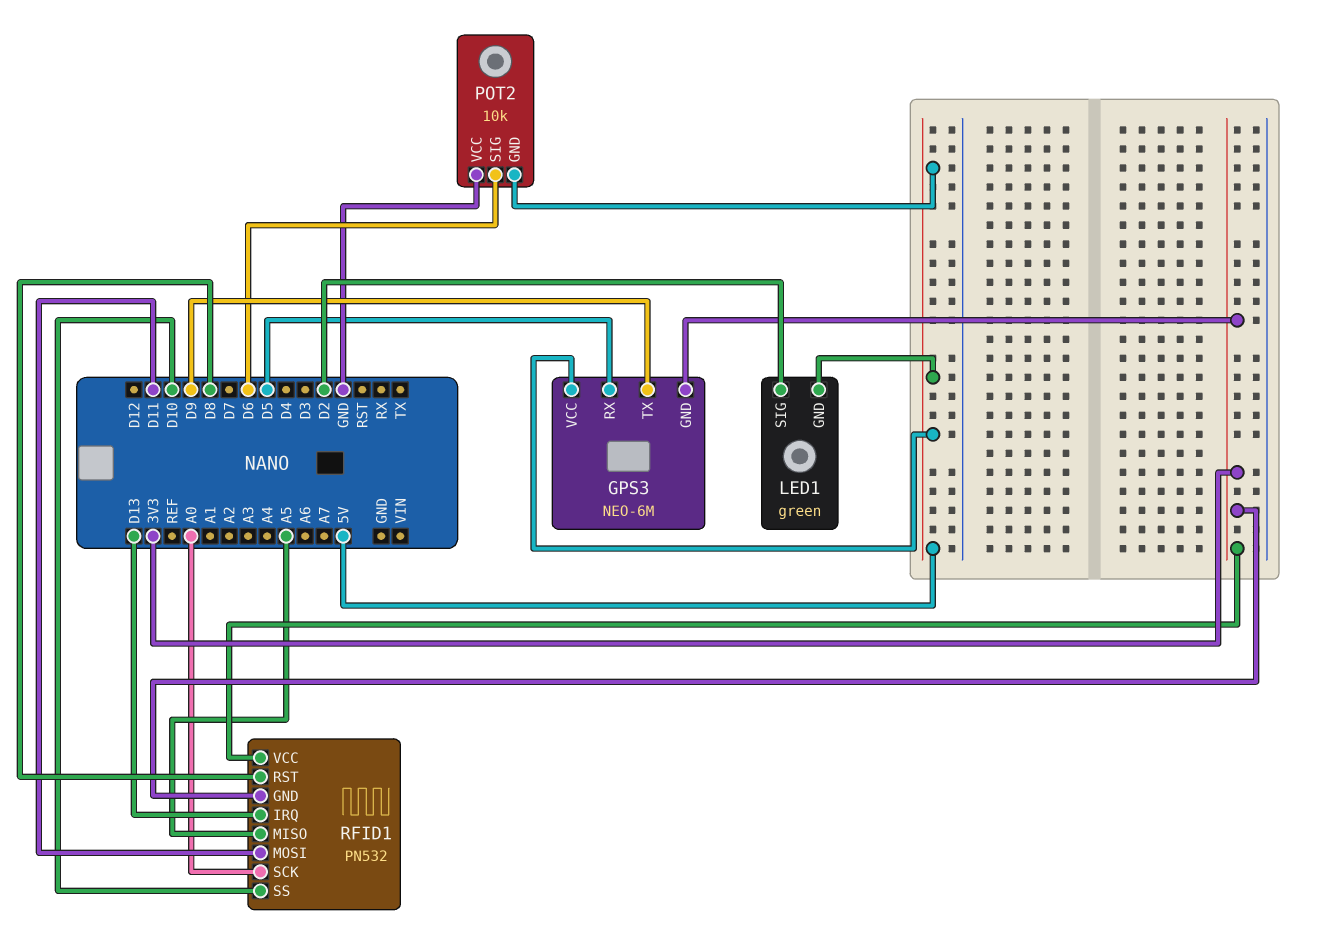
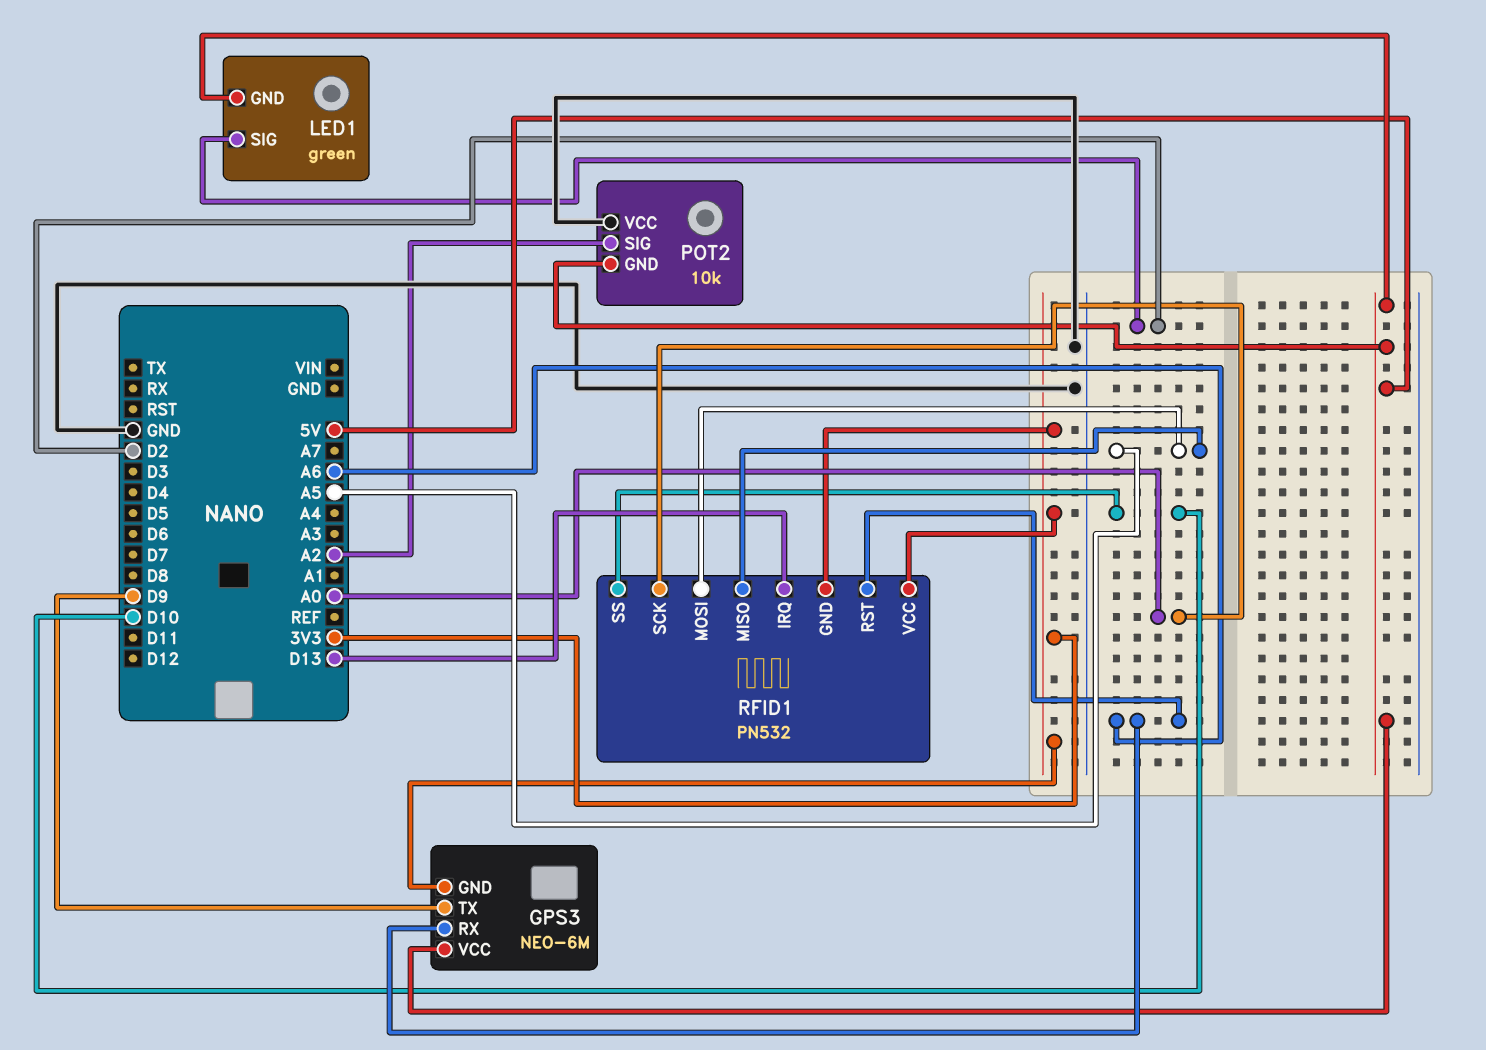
GPS3 pin RX: D5 -> A6
POT2 pin SIG: D6 -> A2
RFID1 pin MOSI: D11 -> A5
RFID1 pin RST: D8 -> A6

